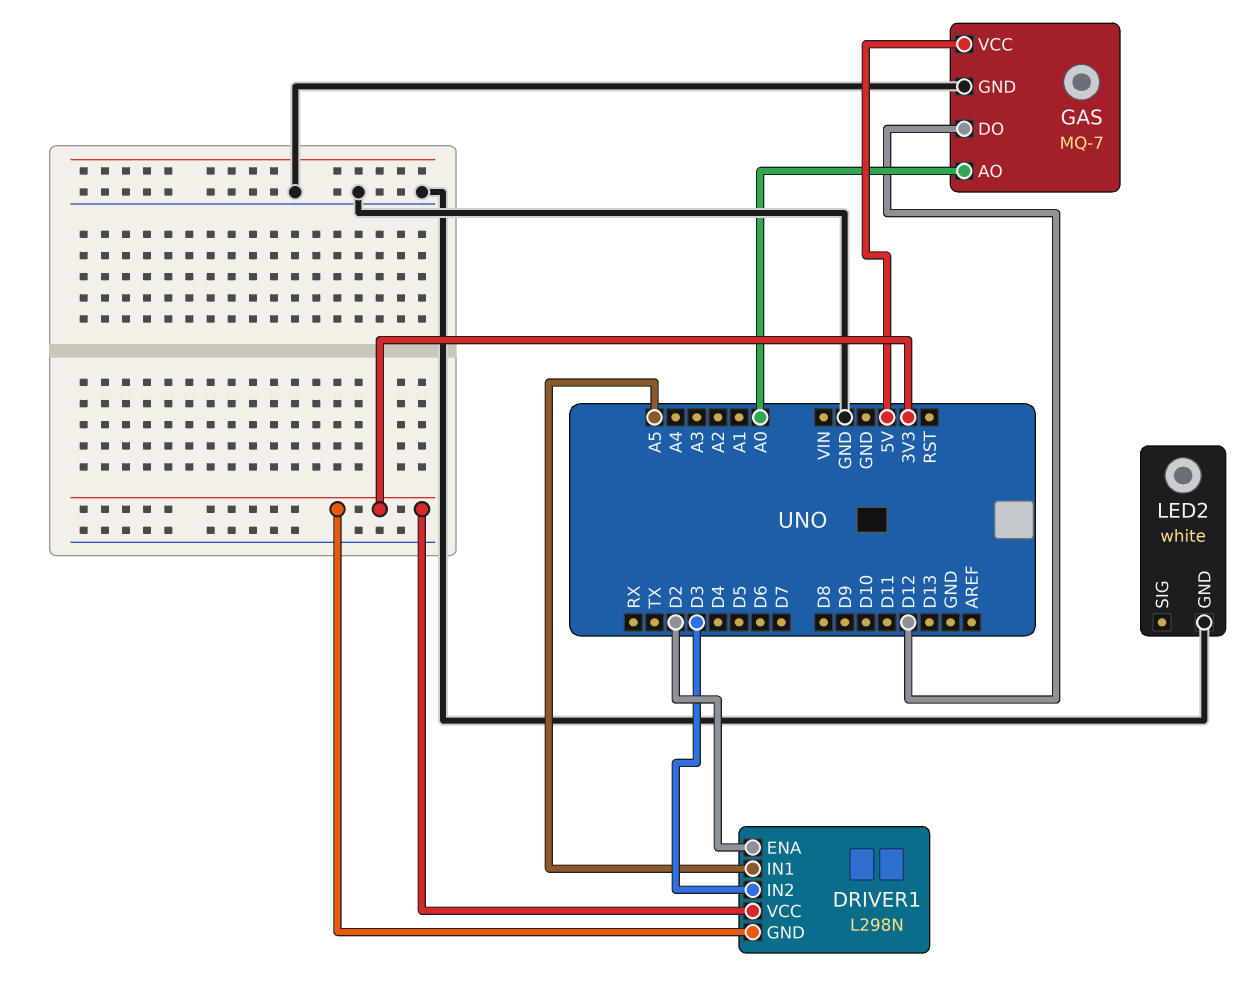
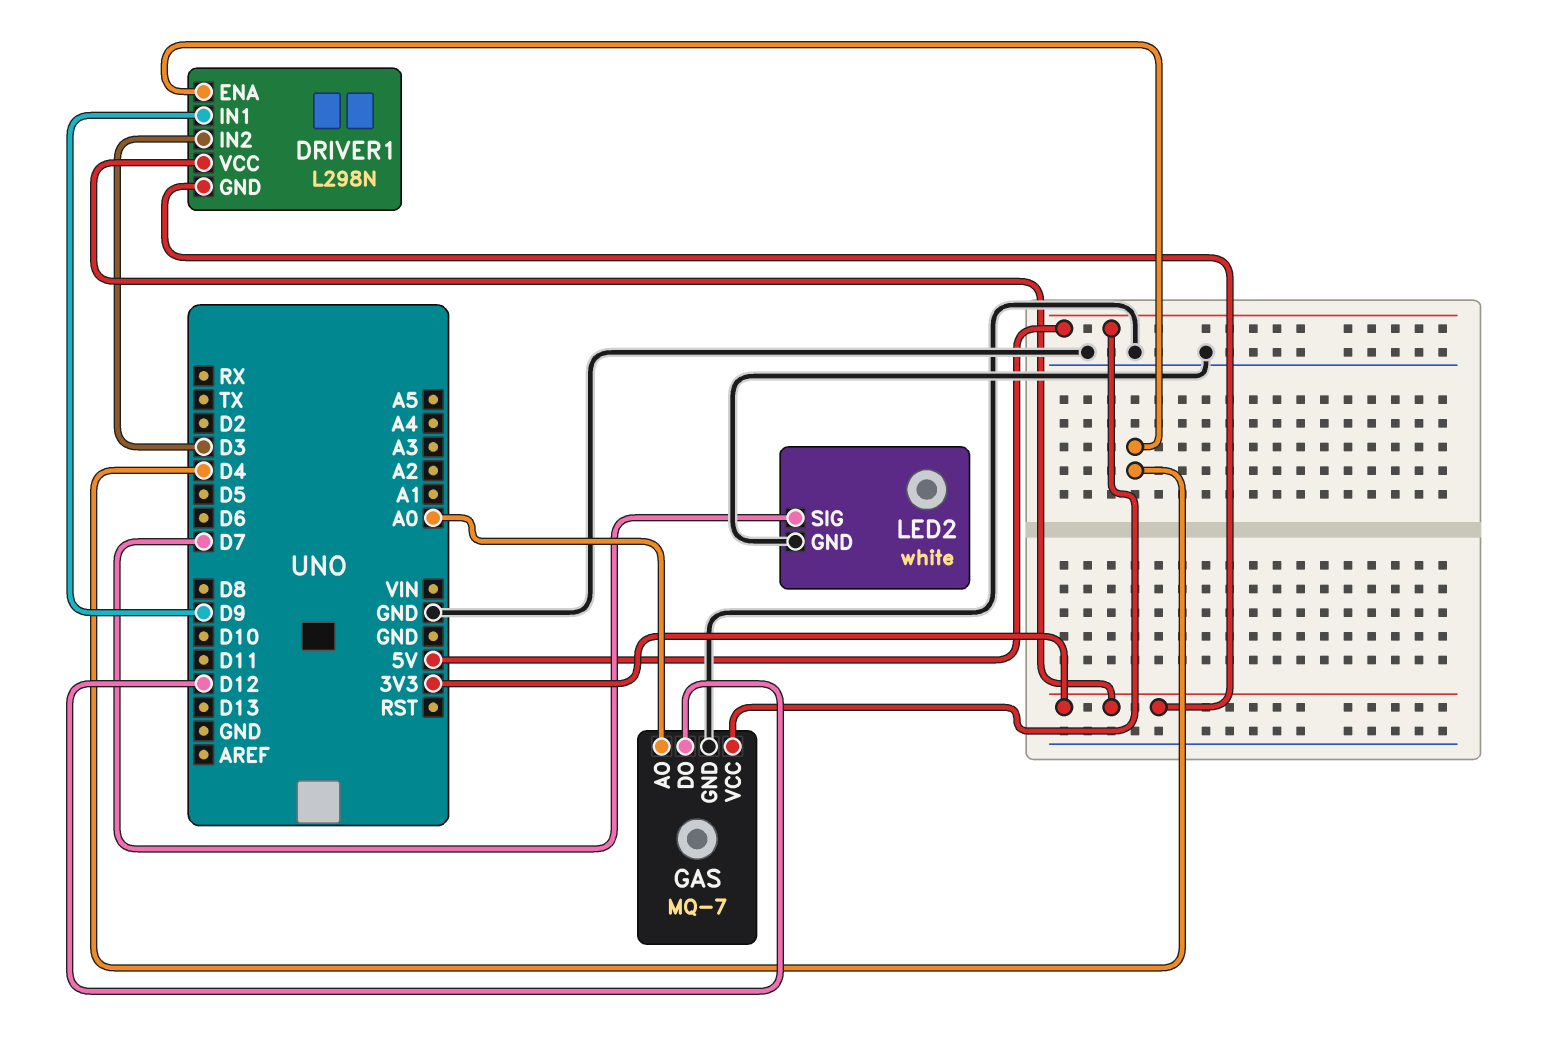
DRIVER1 pin ENA: D2 -> D4
DRIVER1 pin IN1: A5 -> D9
LED2 pin SIG: none -> D7

